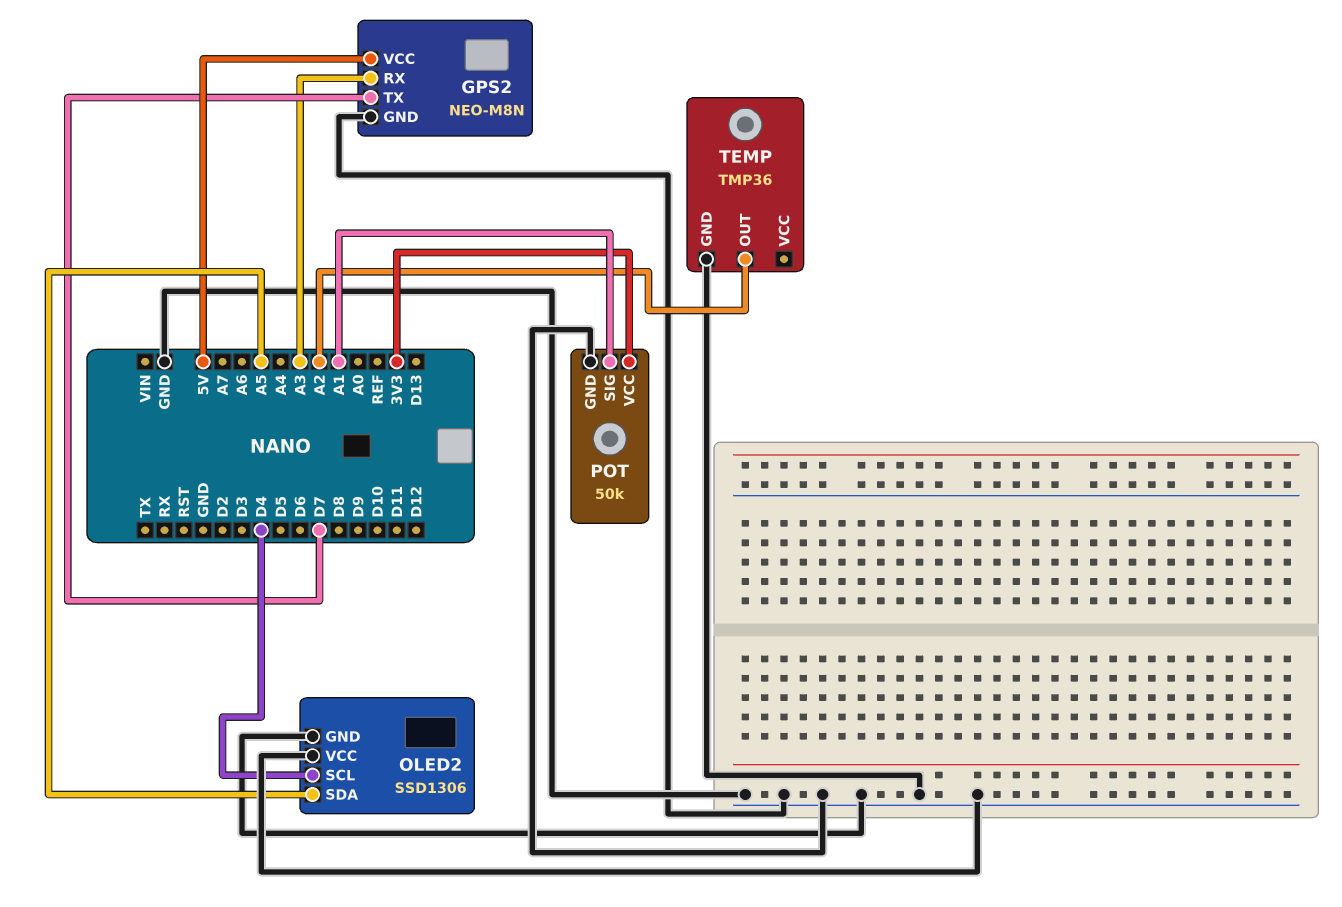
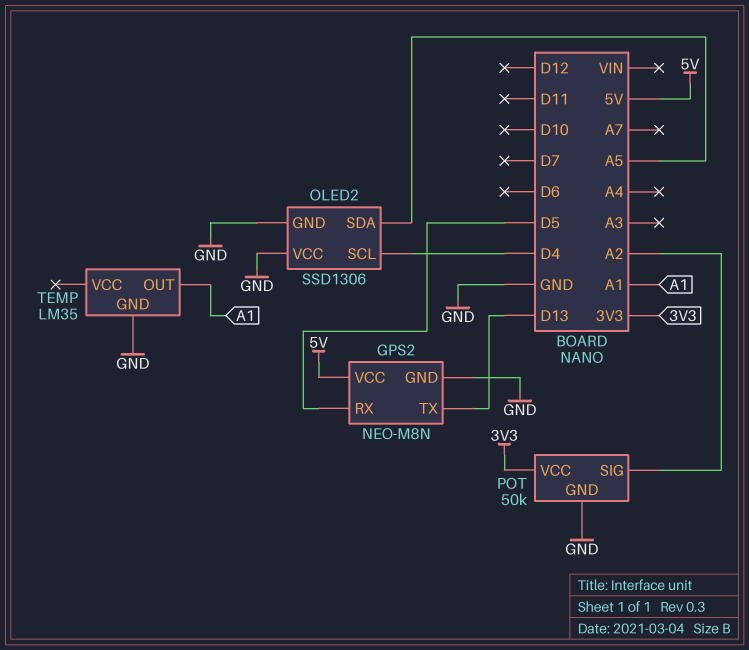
GPS2 pin RX: A3 -> D5
GPS2 pin TX: D7 -> D13
POT pin SIG: A1 -> A2
TEMP: TMP36 -> LM35
TEMP pin OUT: A2 -> A1

